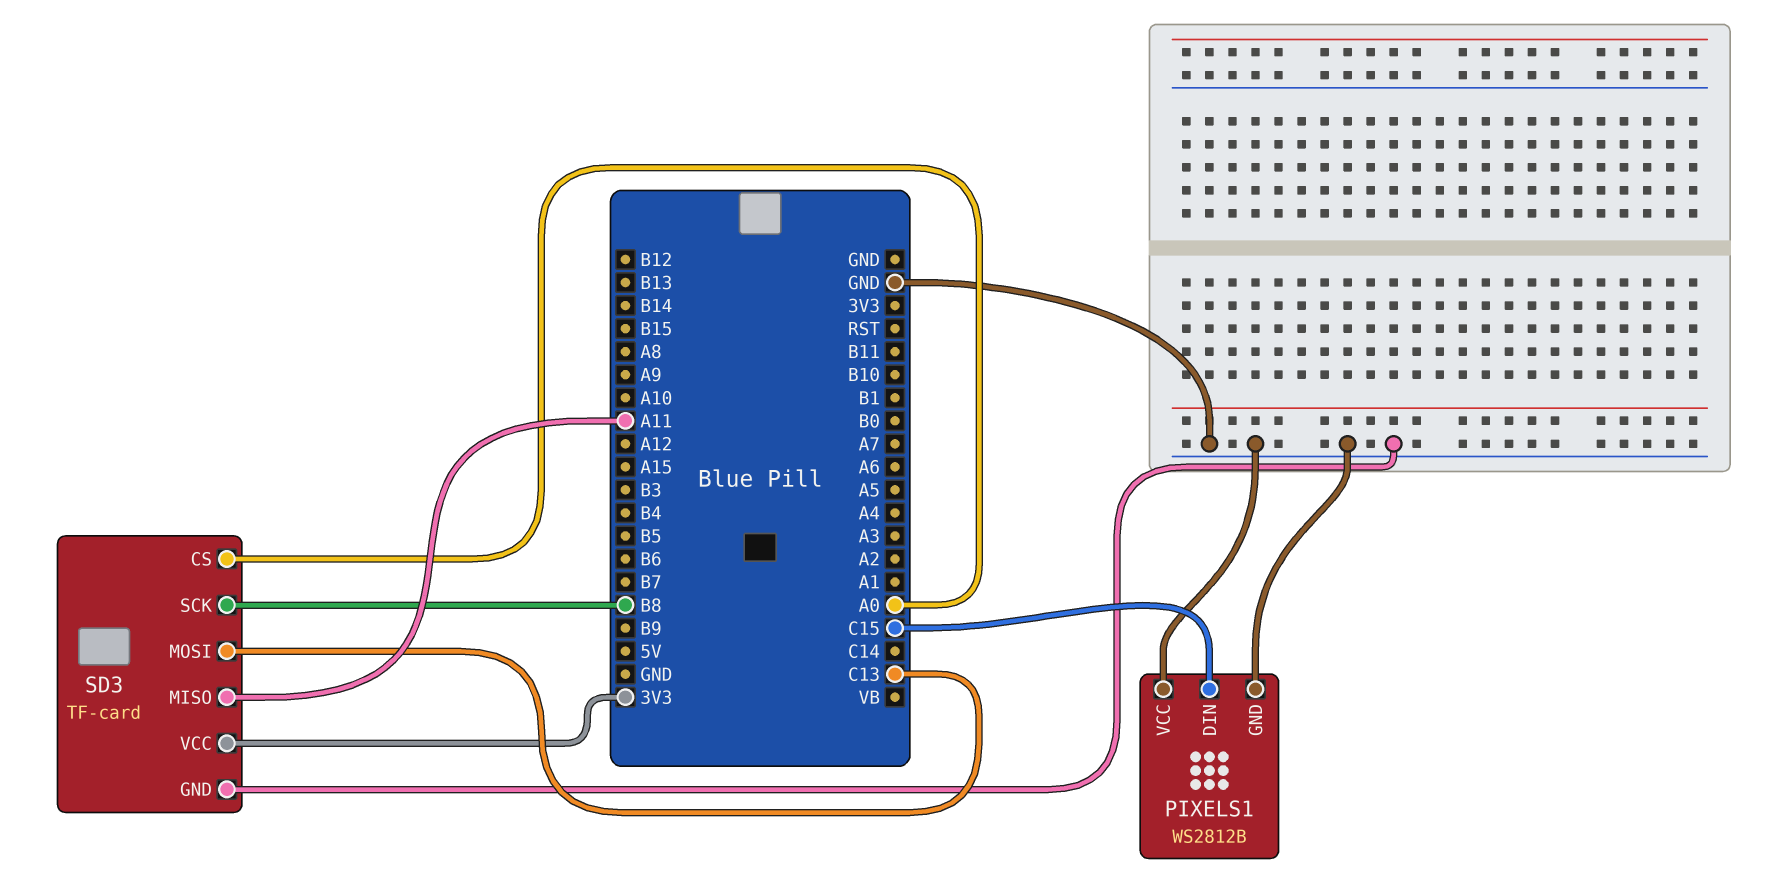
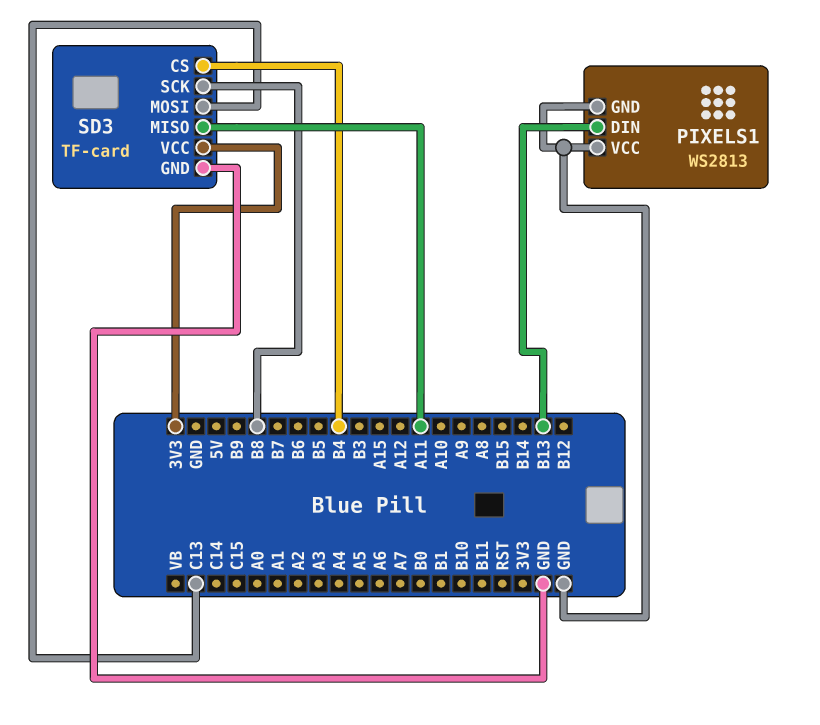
PIXELS1: WS2812B -> WS2813
PIXELS1 pin DIN: C15 -> B13
SD3 pin CS: A0 -> B4

